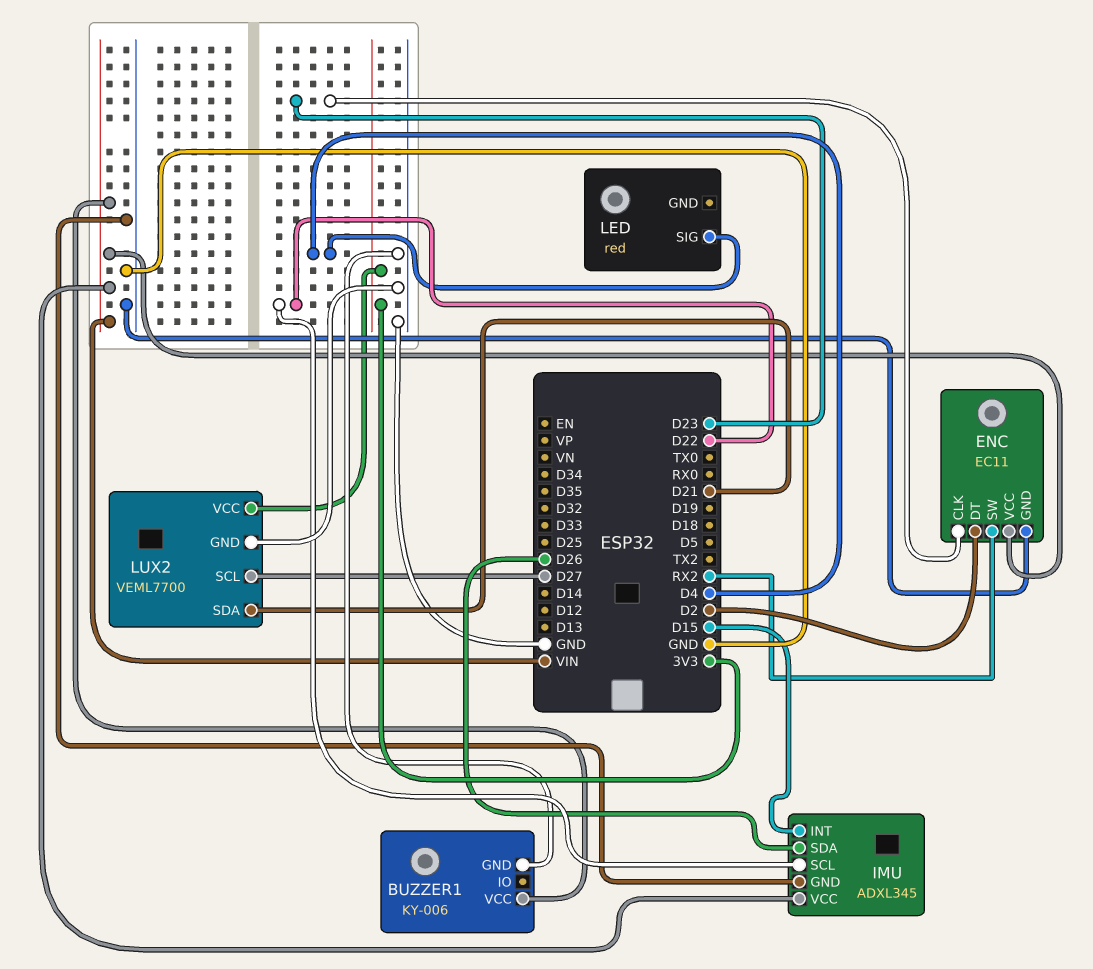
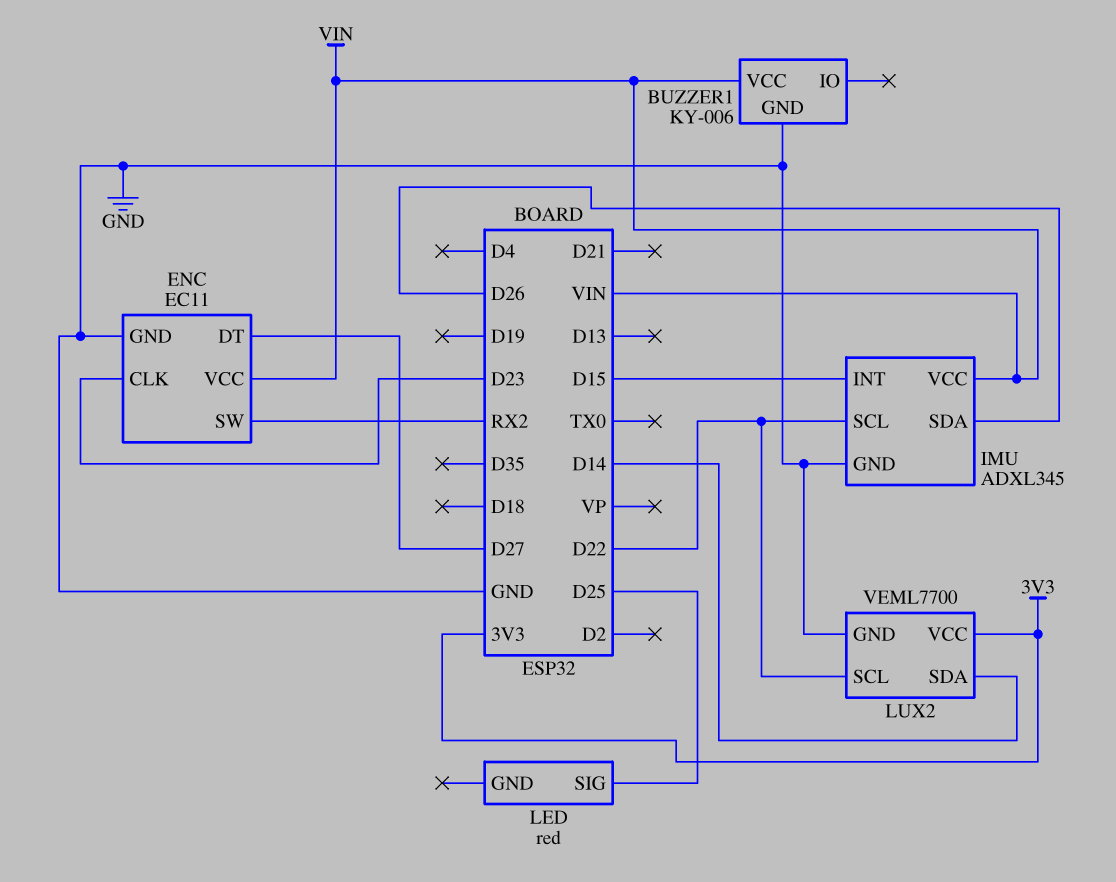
ENC pin DT: D2 -> D27
LED pin SIG: D4 -> D25
LUX2 pin SCL: D27 -> D22
LUX2 pin SDA: D21 -> D14

